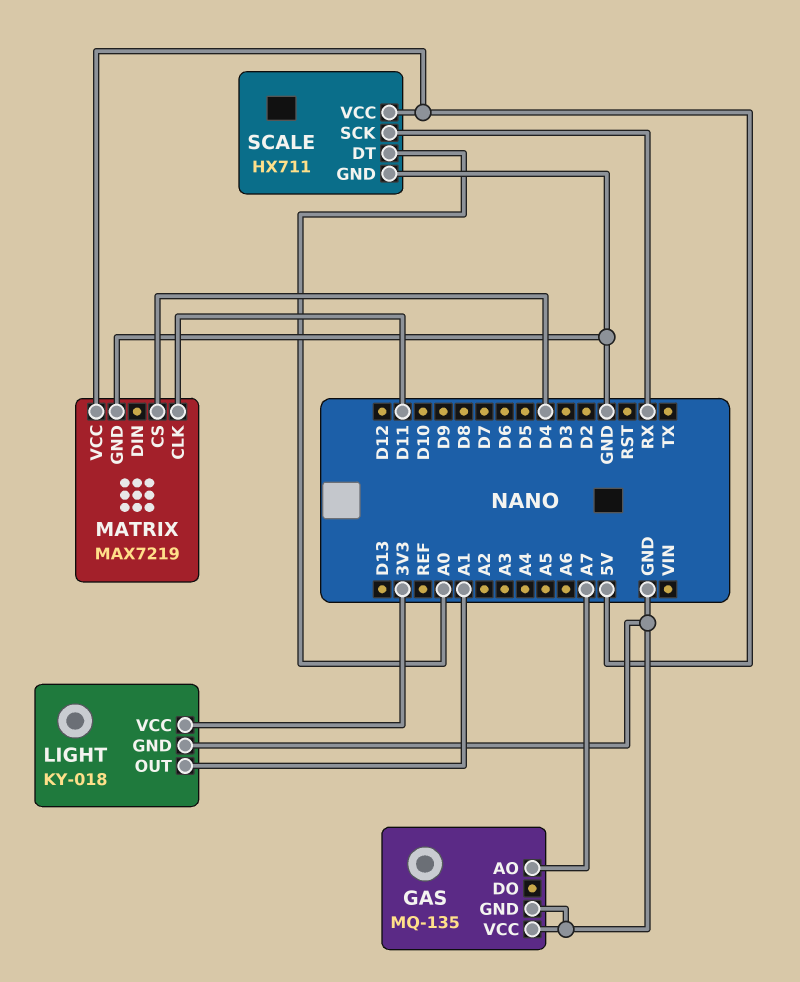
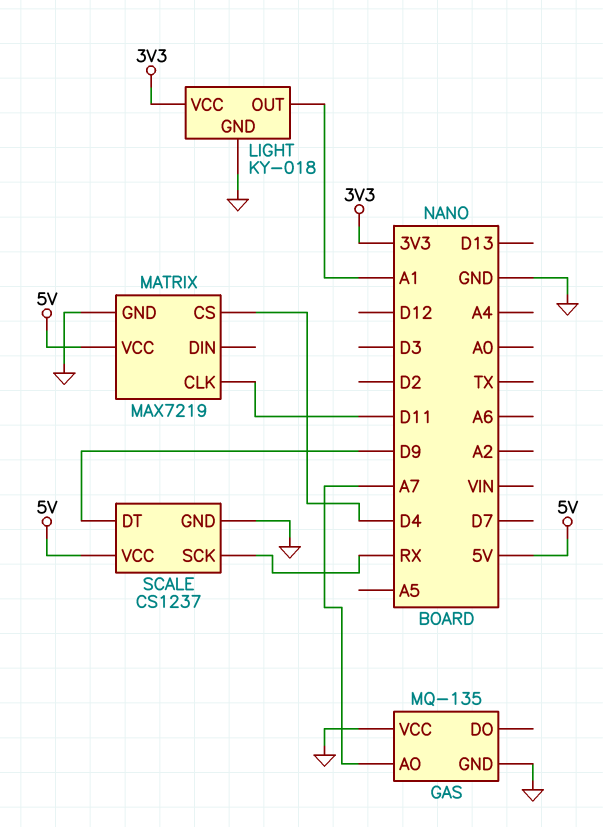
SCALE: HX711 -> CS1237
SCALE pin DT: A0 -> D9

